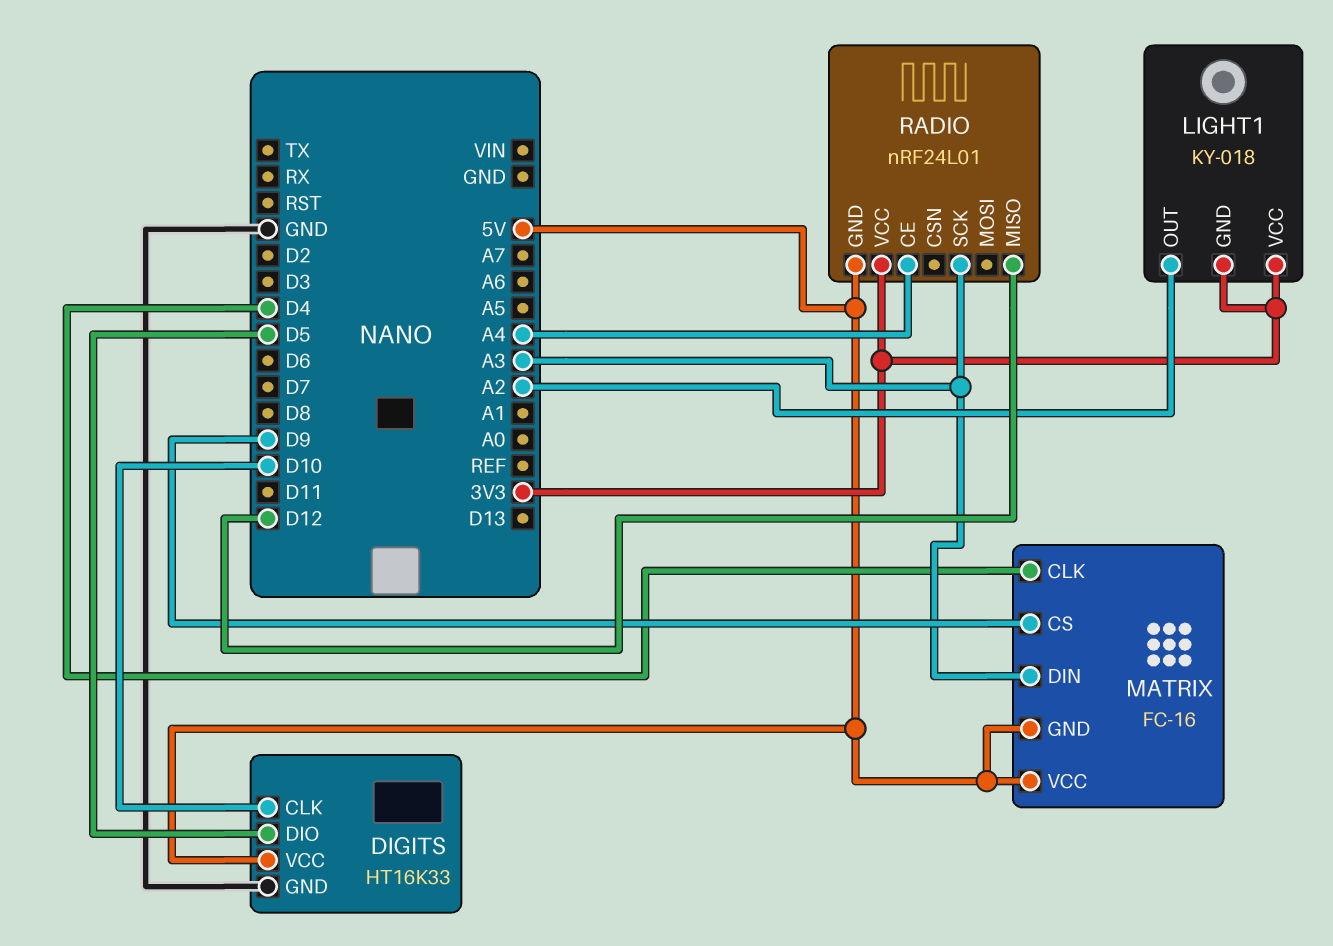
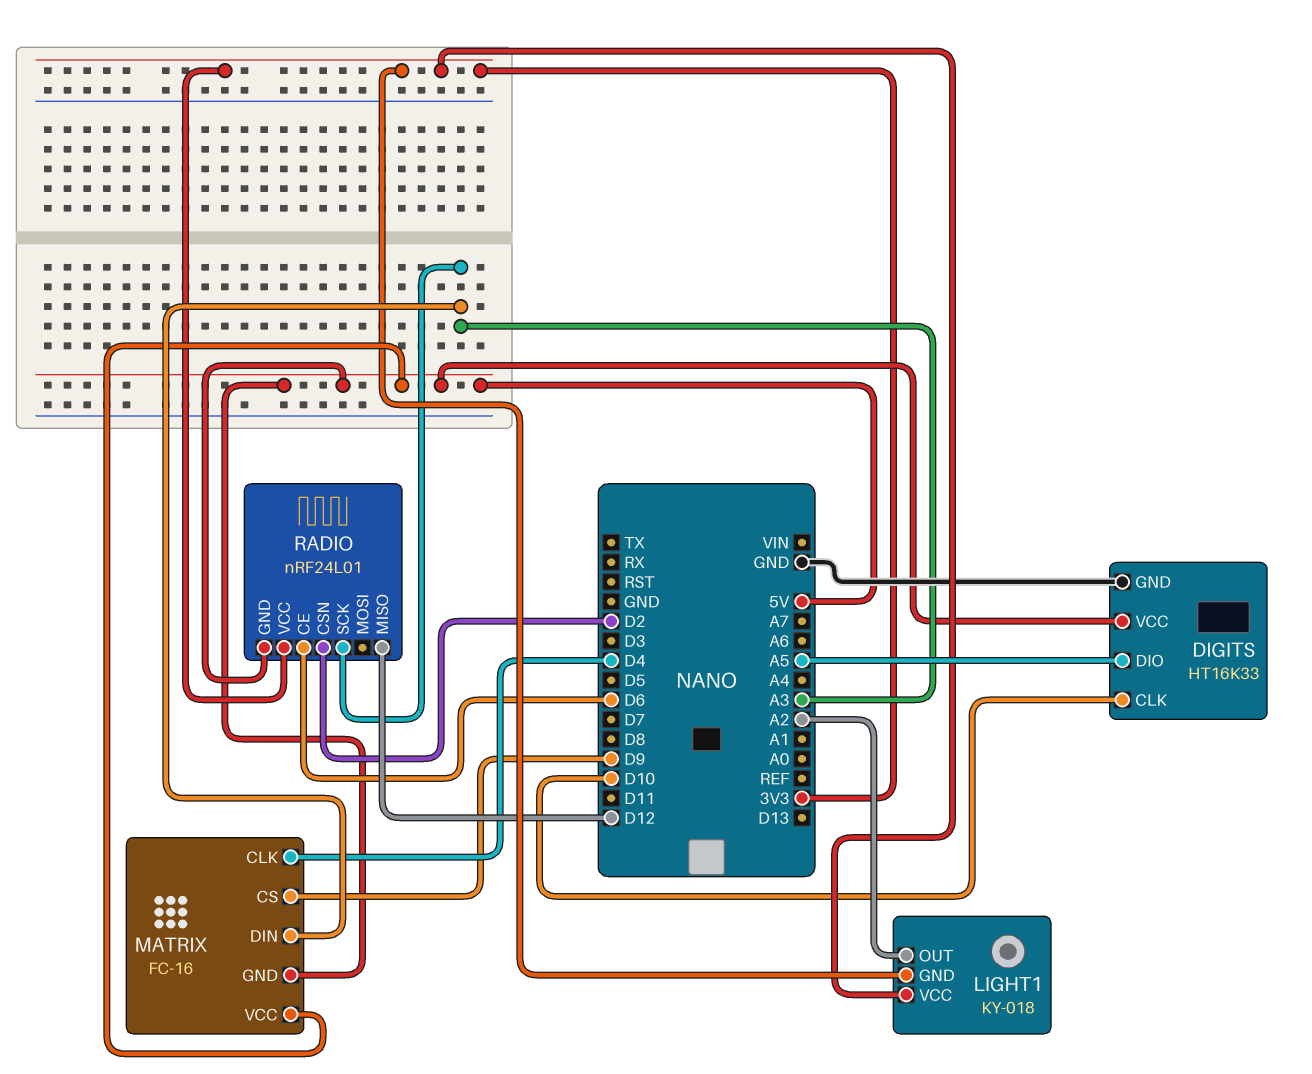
DIGITS pin DIO: D5 -> A5
RADIO pin CE: A4 -> D6
RADIO pin CSN: none -> D2

